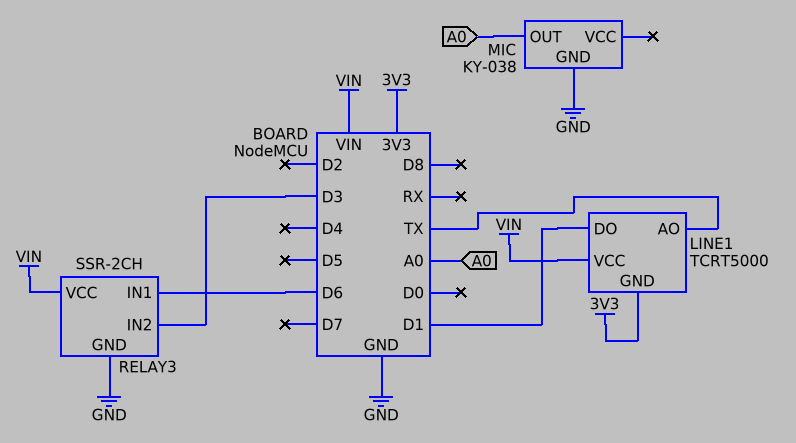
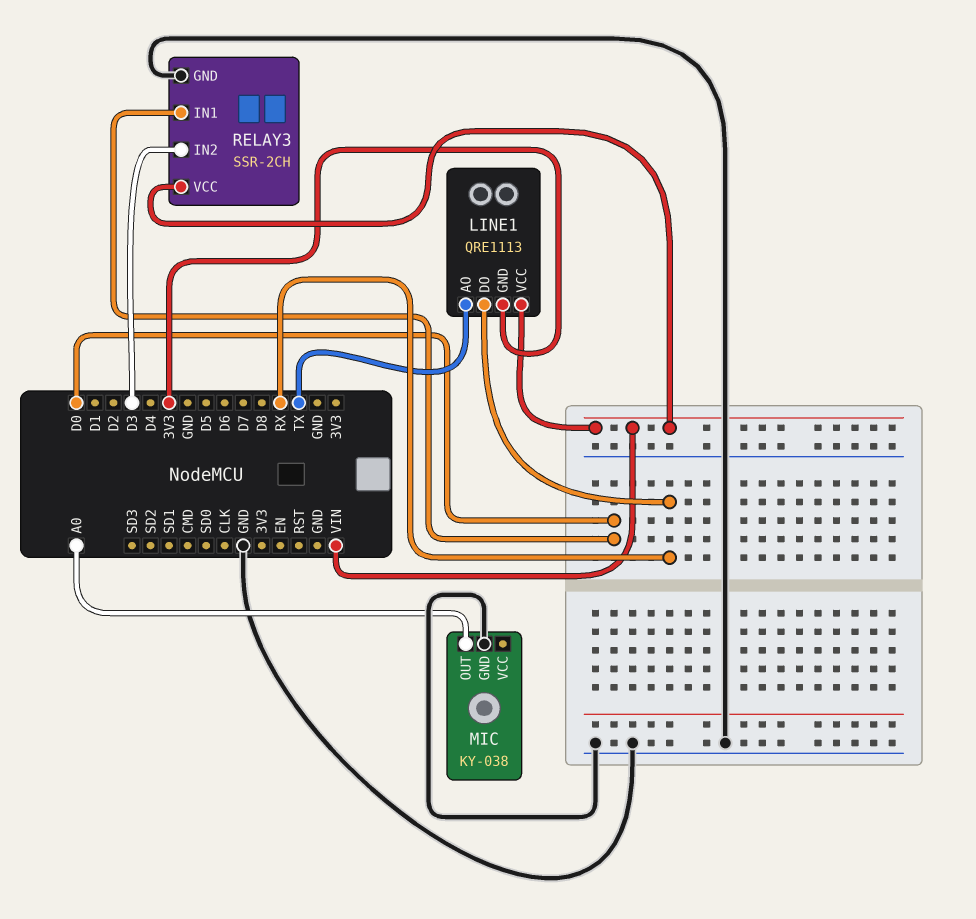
LINE1: TCRT5000 -> QRE1113
LINE1 pin DO: D1 -> RX
RELAY3 pin IN1: D6 -> D0

